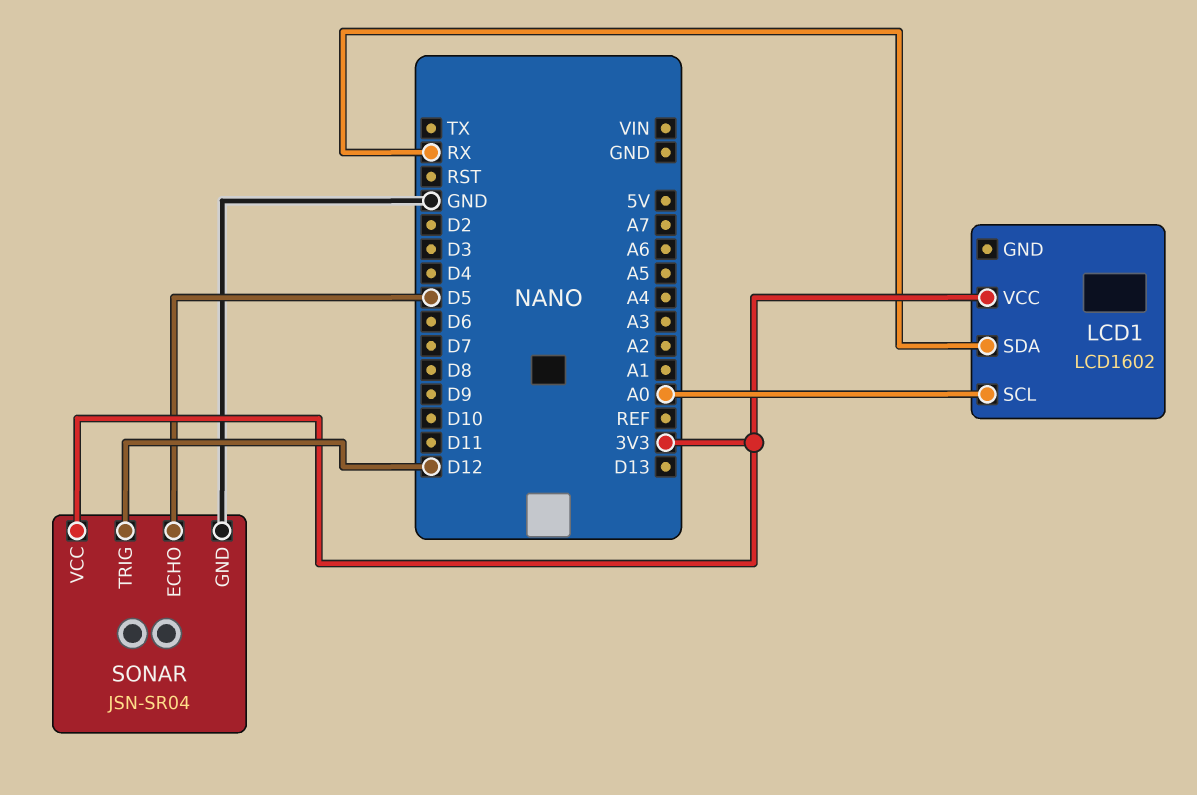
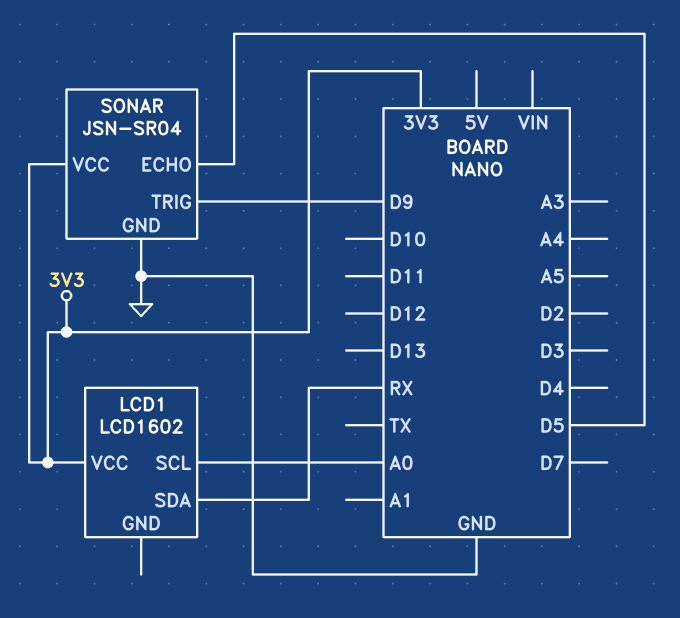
SONAR pin TRIG: D12 -> D9

